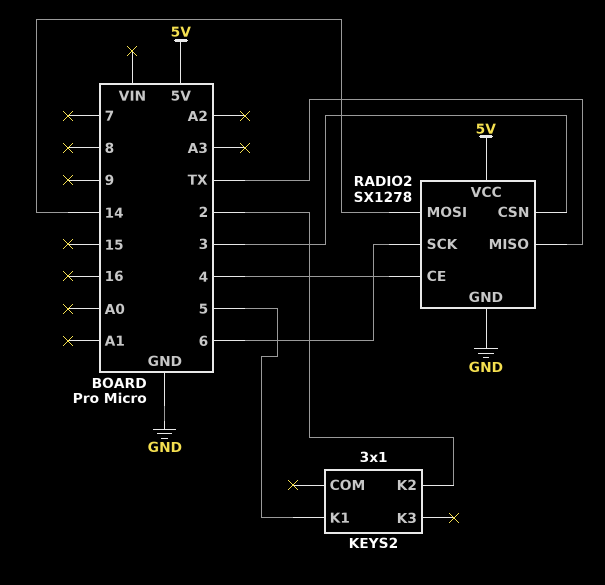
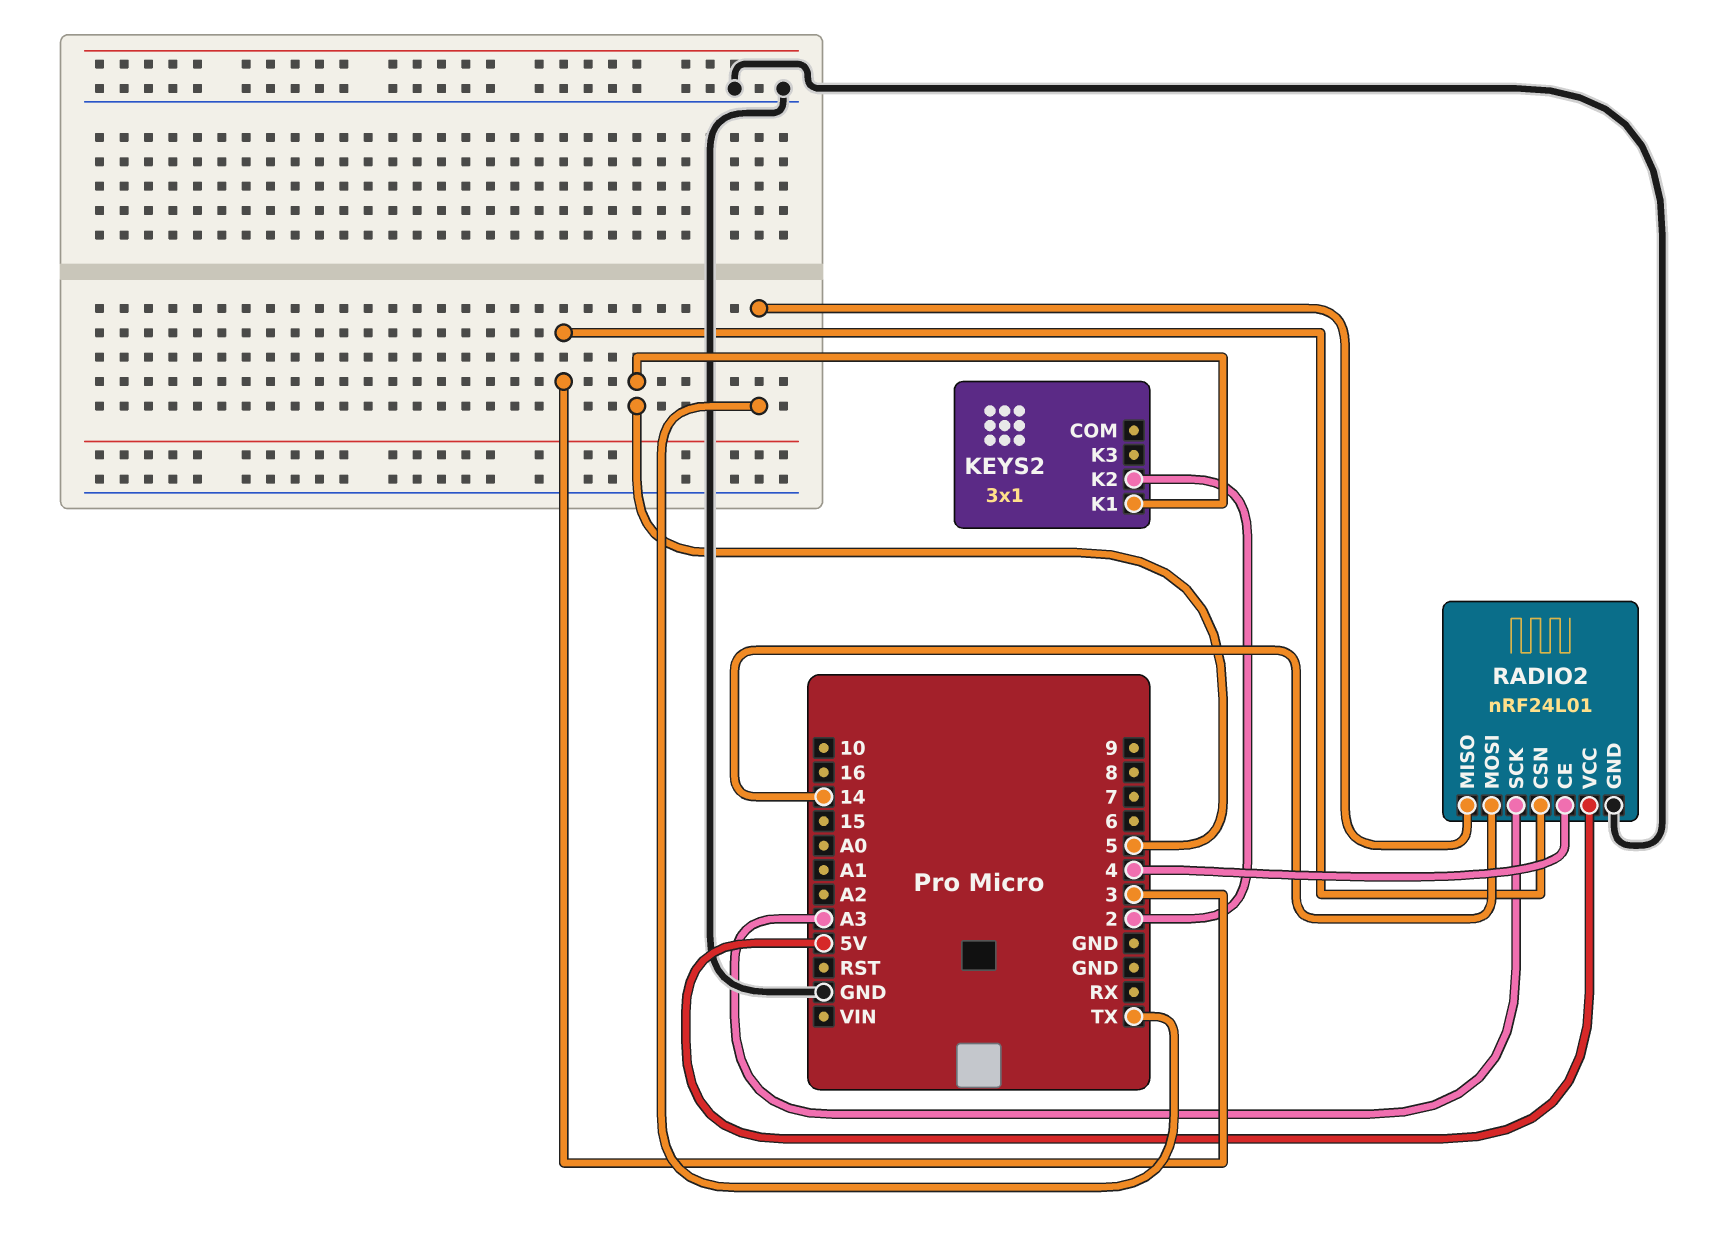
RADIO2: SX1278 -> nRF24L01
RADIO2 pin SCK: 6 -> A3

